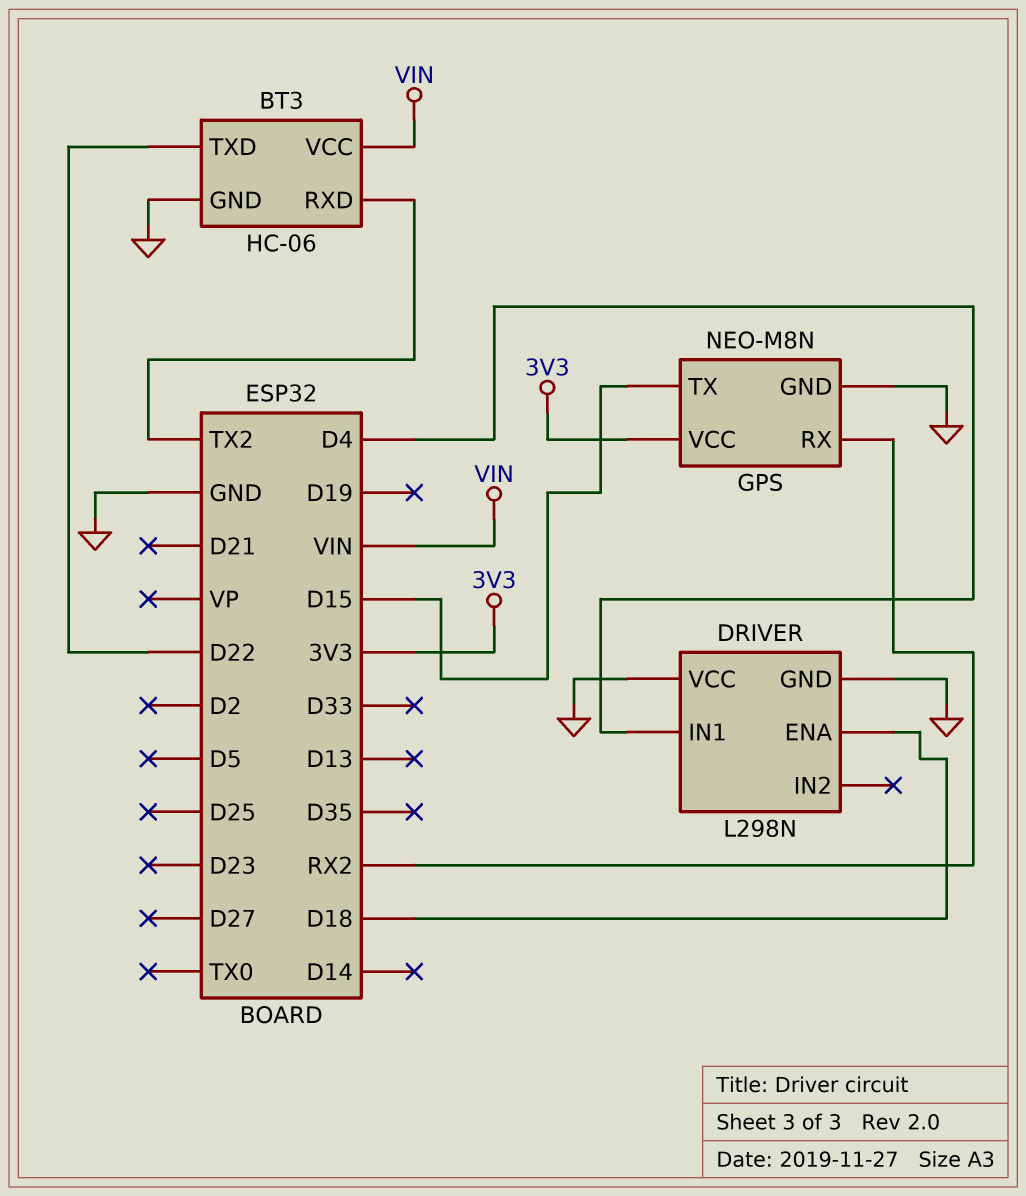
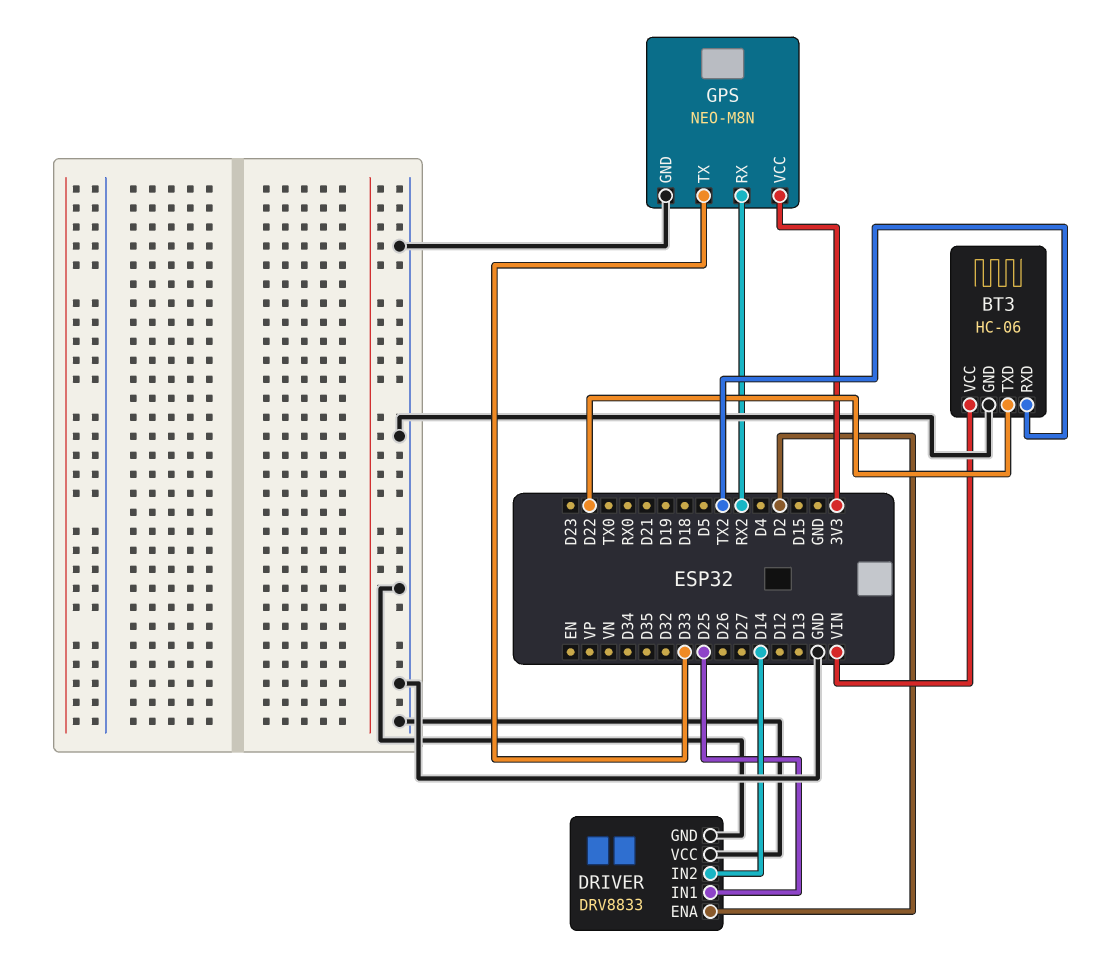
DRIVER: L298N -> DRV8833
DRIVER pin ENA: D18 -> D2
DRIVER pin IN1: D4 -> D25
DRIVER pin IN2: none -> D14
GPS pin TX: D15 -> D33

